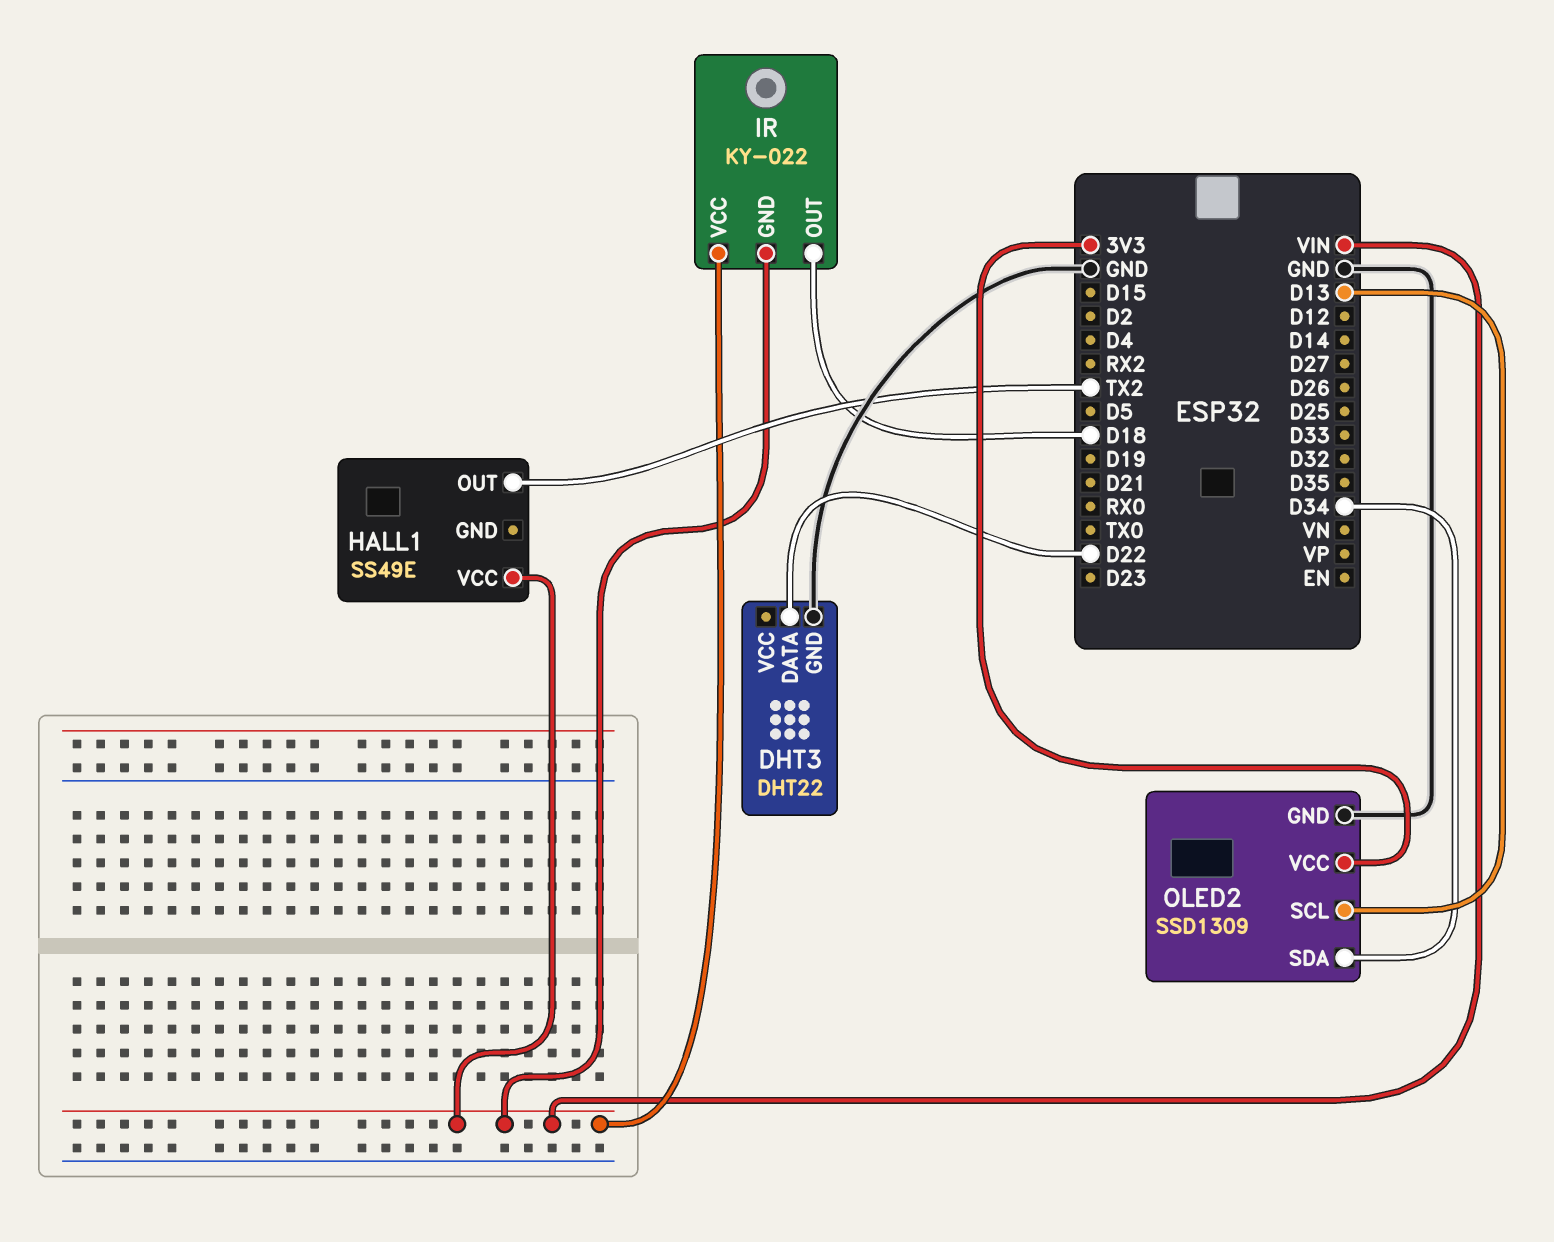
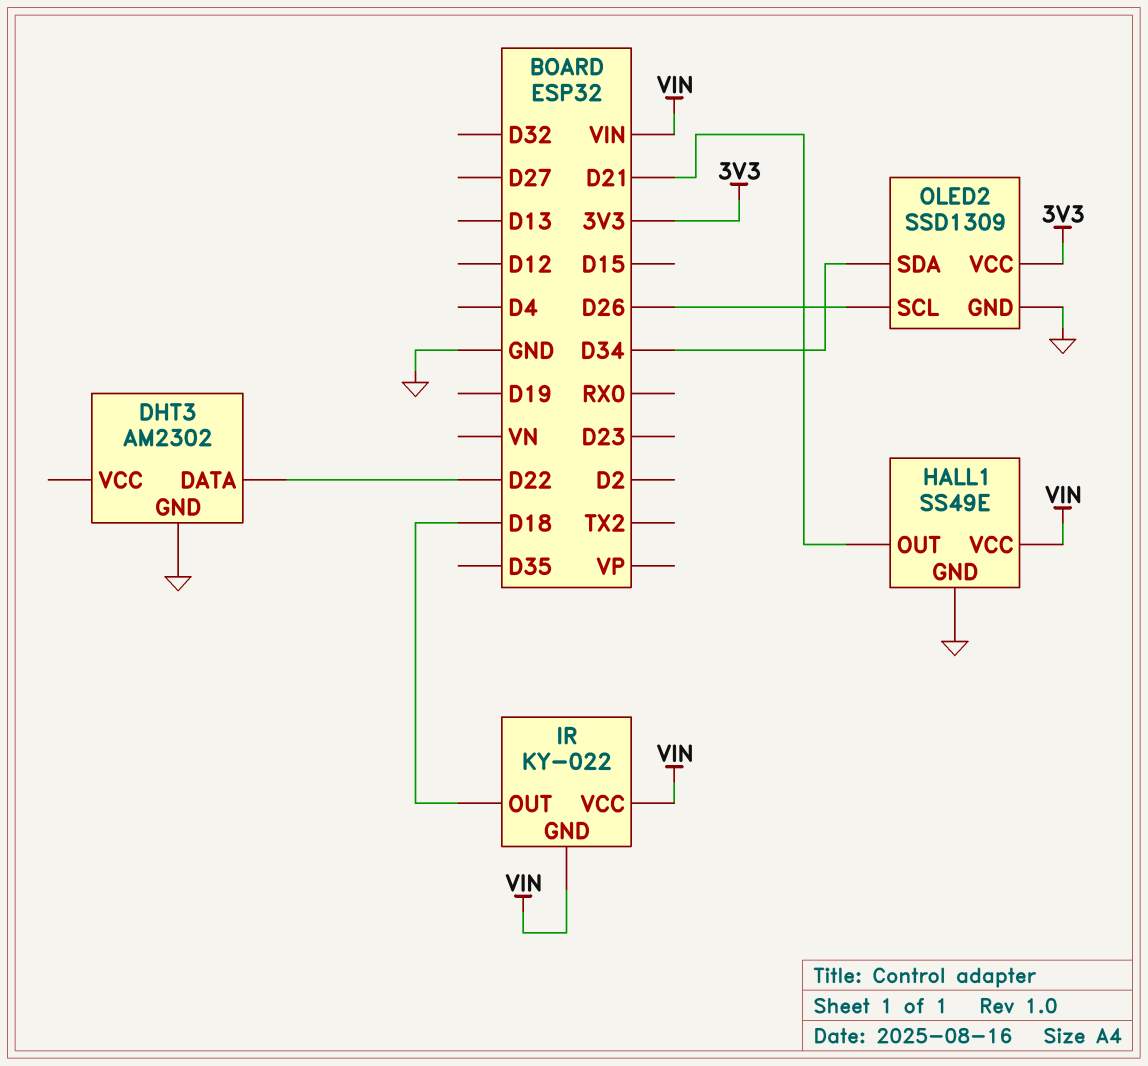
DHT3: DHT22 -> AM2302
HALL1 pin GND: none -> GND
HALL1 pin OUT: TX2 -> D21
OLED2 pin SCL: D13 -> D26

